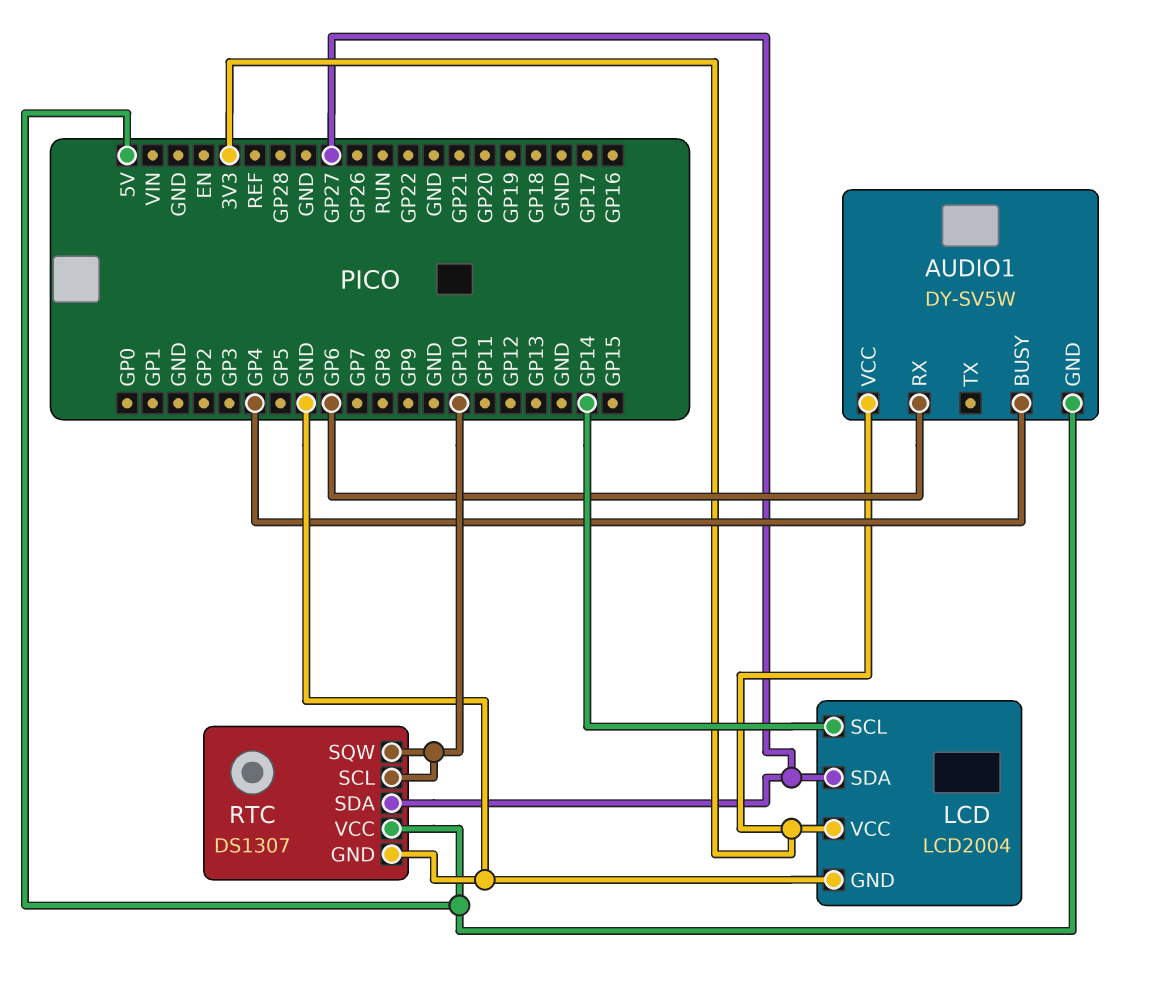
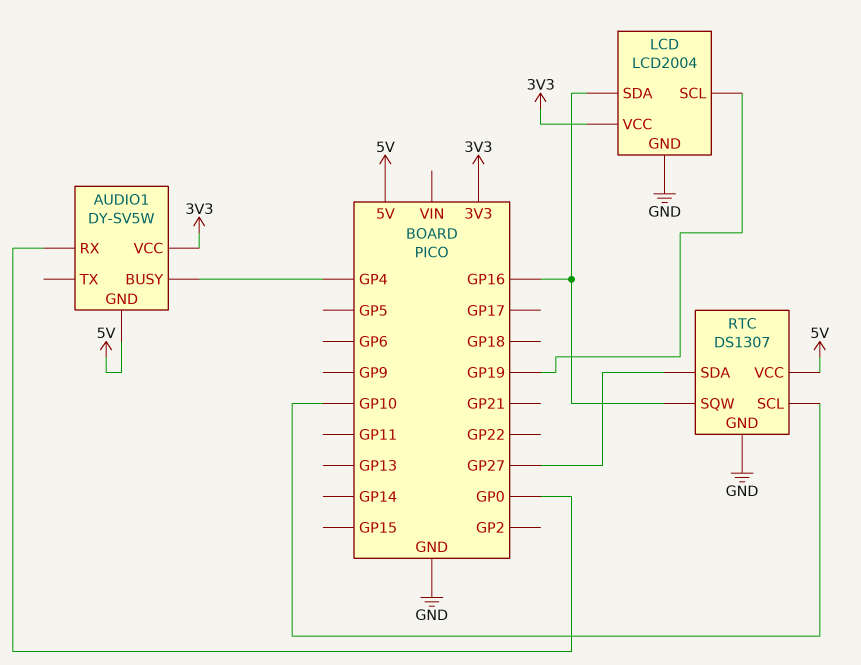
AUDIO1 pin RX: GP6 -> GP0
LCD pin SCL: GP14 -> GP19
LCD pin SDA: GP27 -> GP16
RTC pin SQW: GP10 -> GP16

